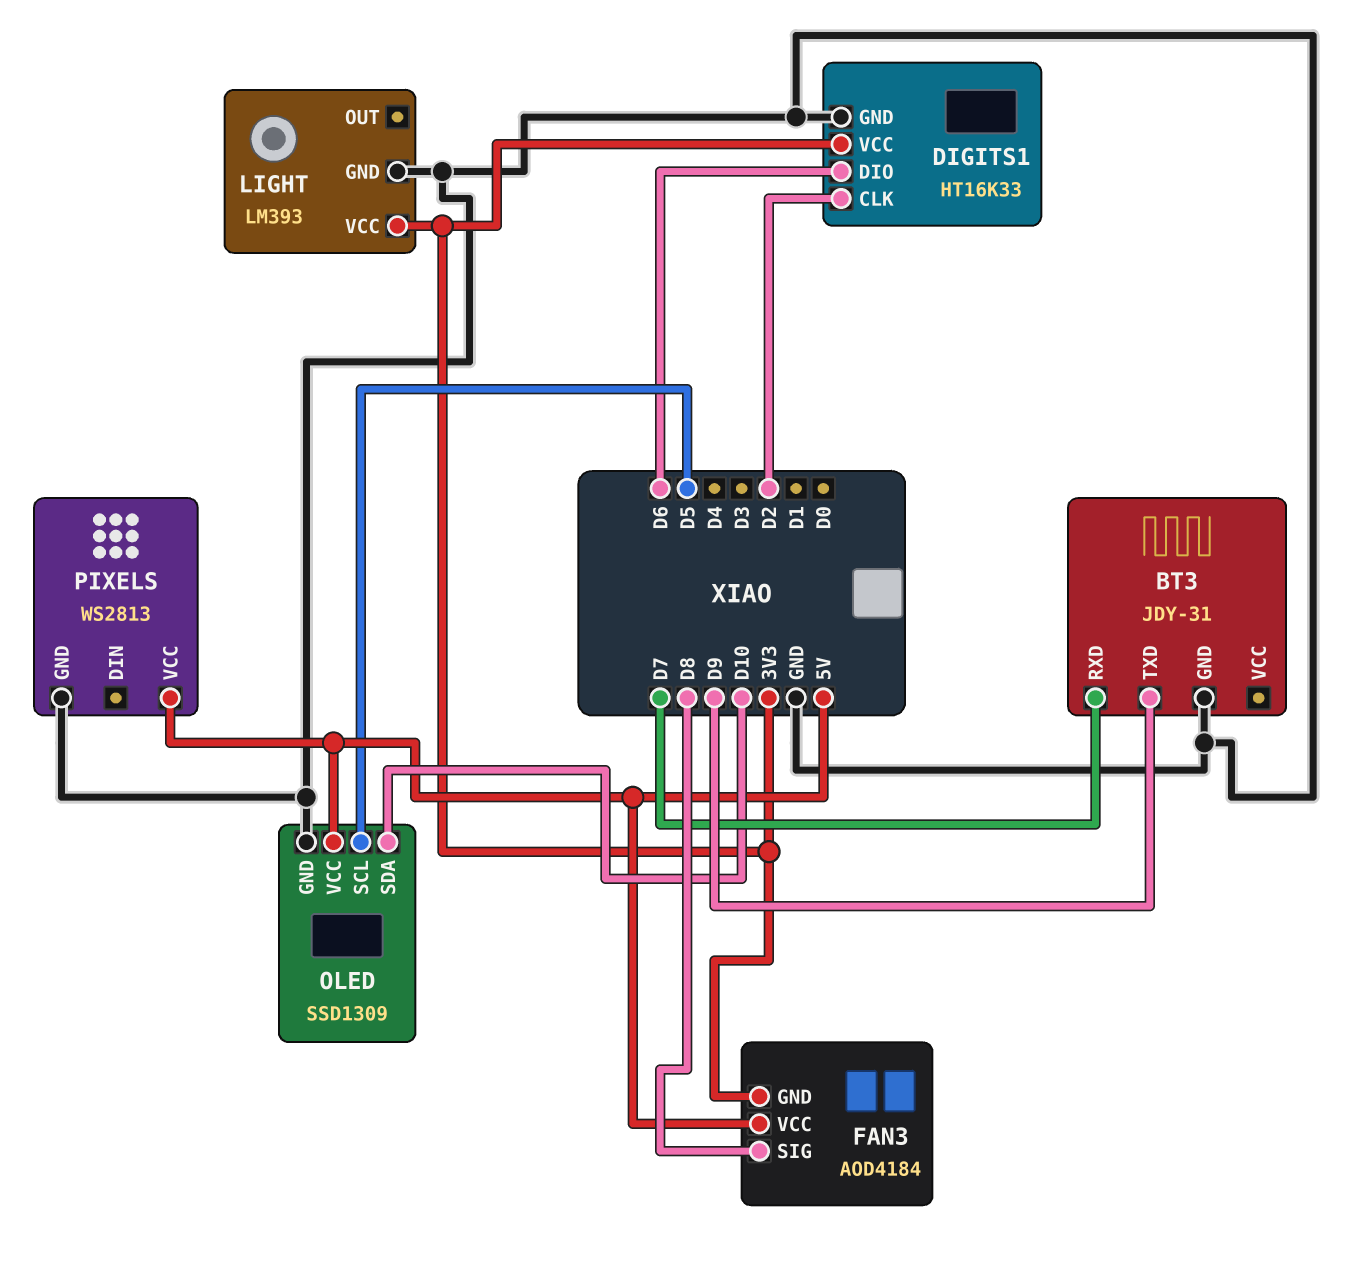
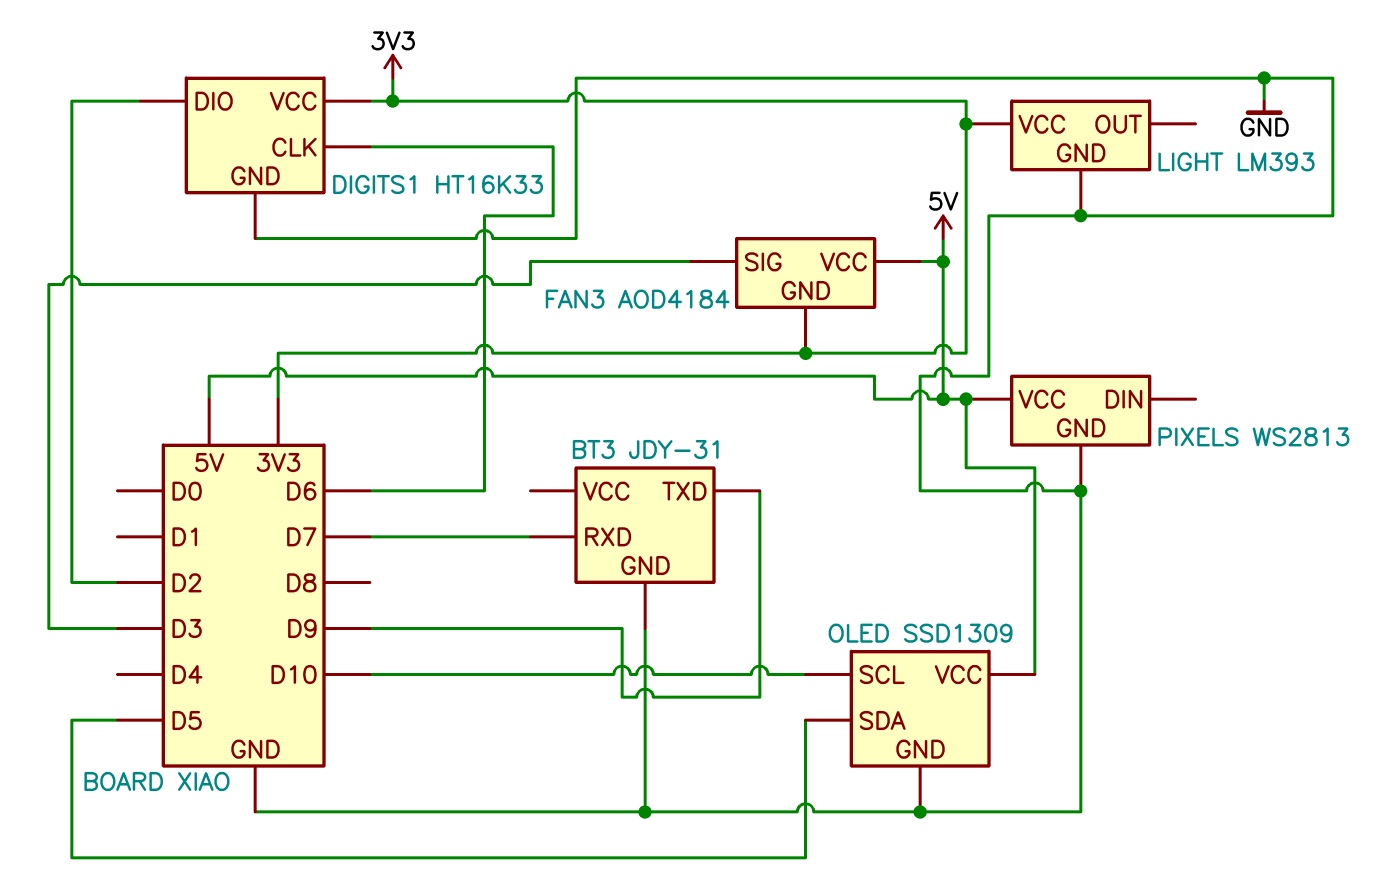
DIGITS1 pin CLK: D2 -> D6
DIGITS1 pin DIO: D6 -> D2
FAN3 pin SIG: D8 -> D3
OLED pin SCL: D5 -> D10
OLED pin SDA: D10 -> D5

